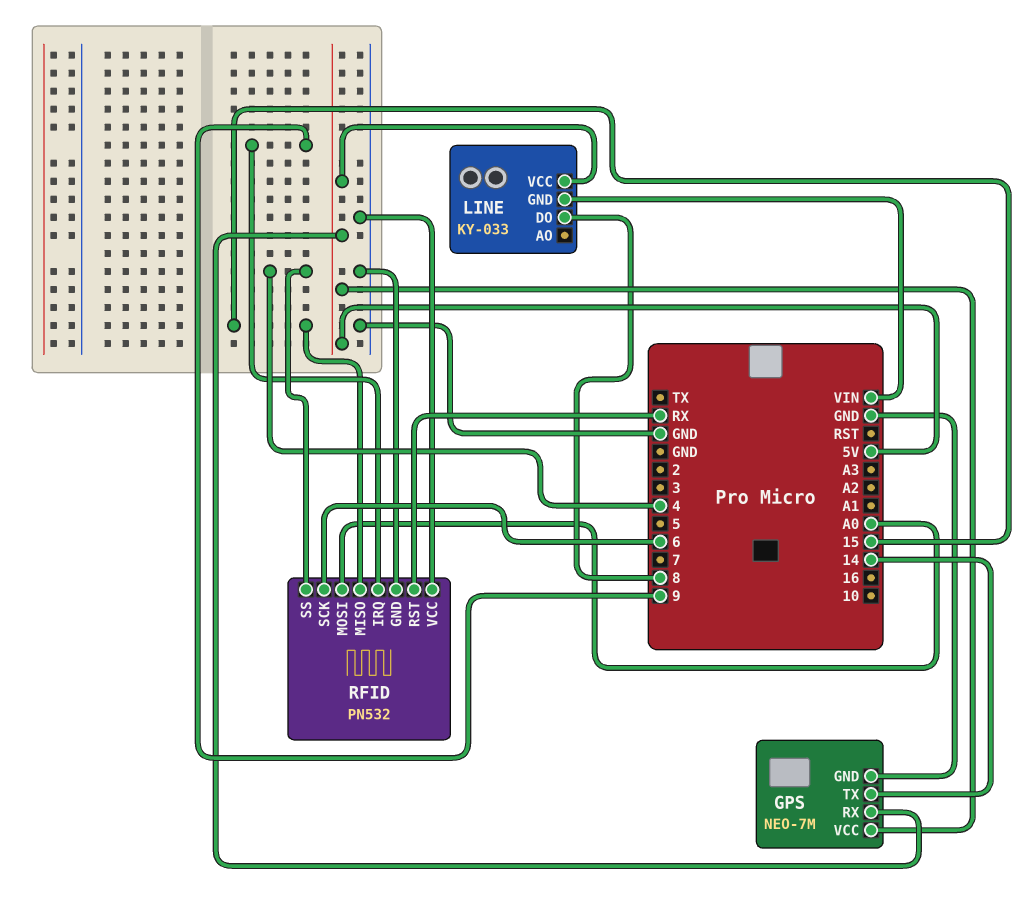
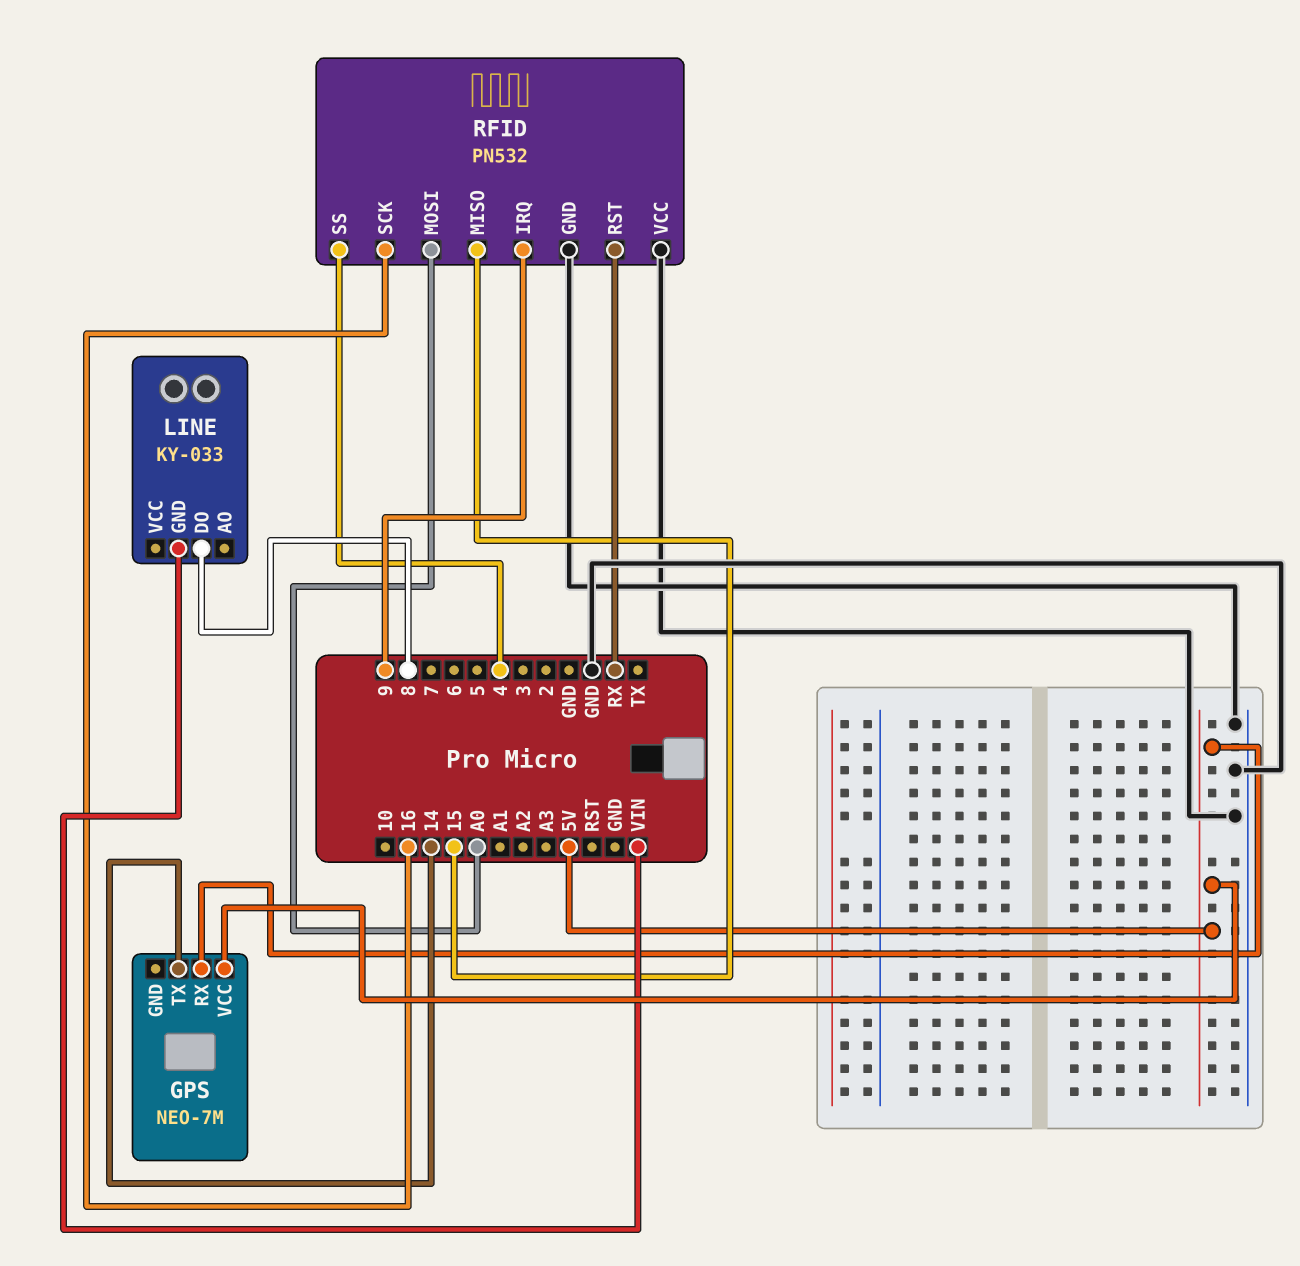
GPS pin GND: GND -> none
LINE pin VCC: 5V -> none
RFID pin SCK: 6 -> 16

